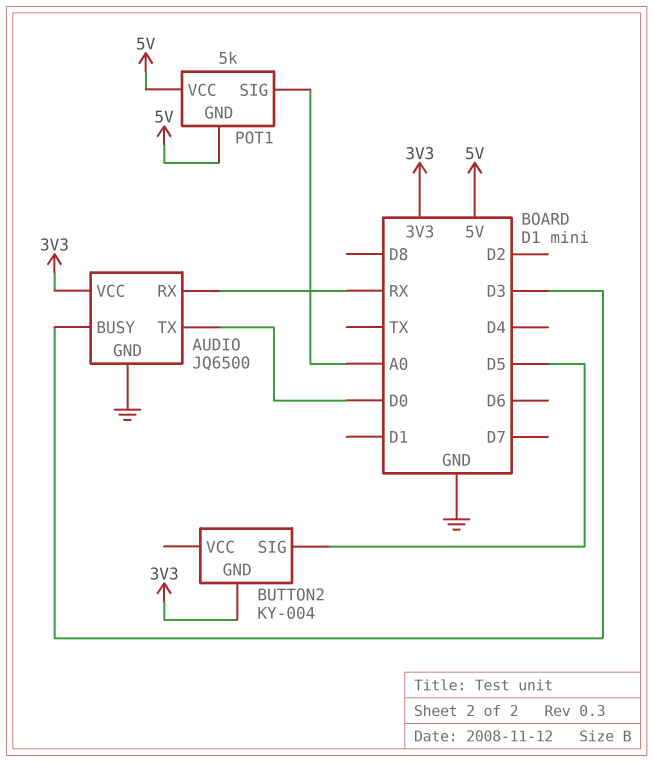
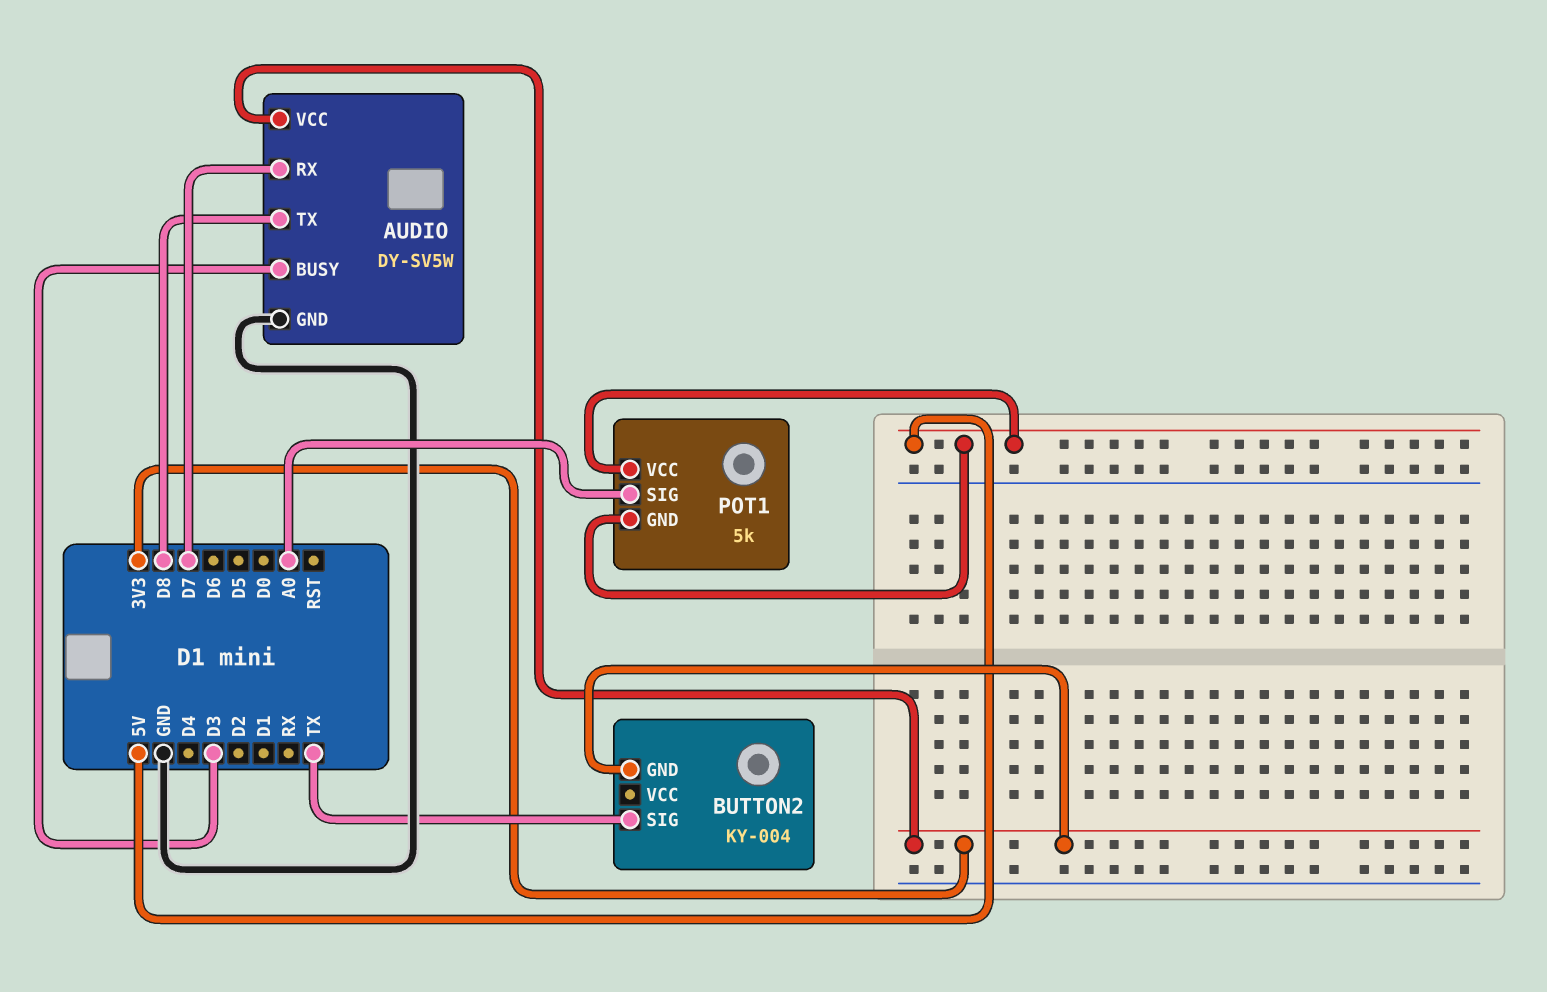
AUDIO: JQ6500 -> DY-SV5W
AUDIO pin RX: RX -> D7
AUDIO pin TX: D0 -> D8
BUTTON2 pin SIG: D5 -> TX

